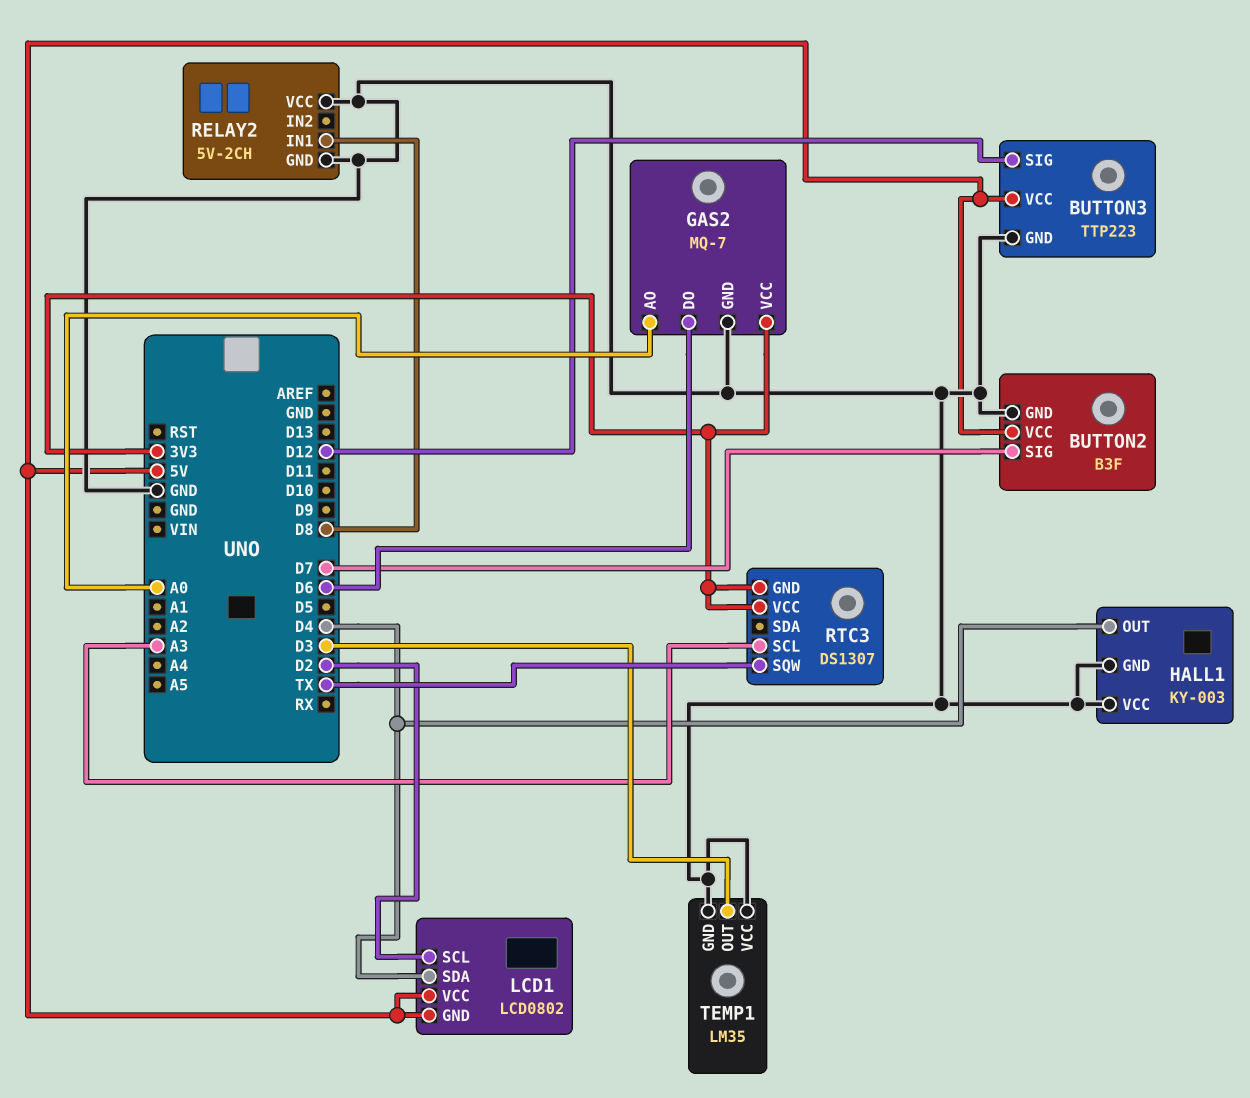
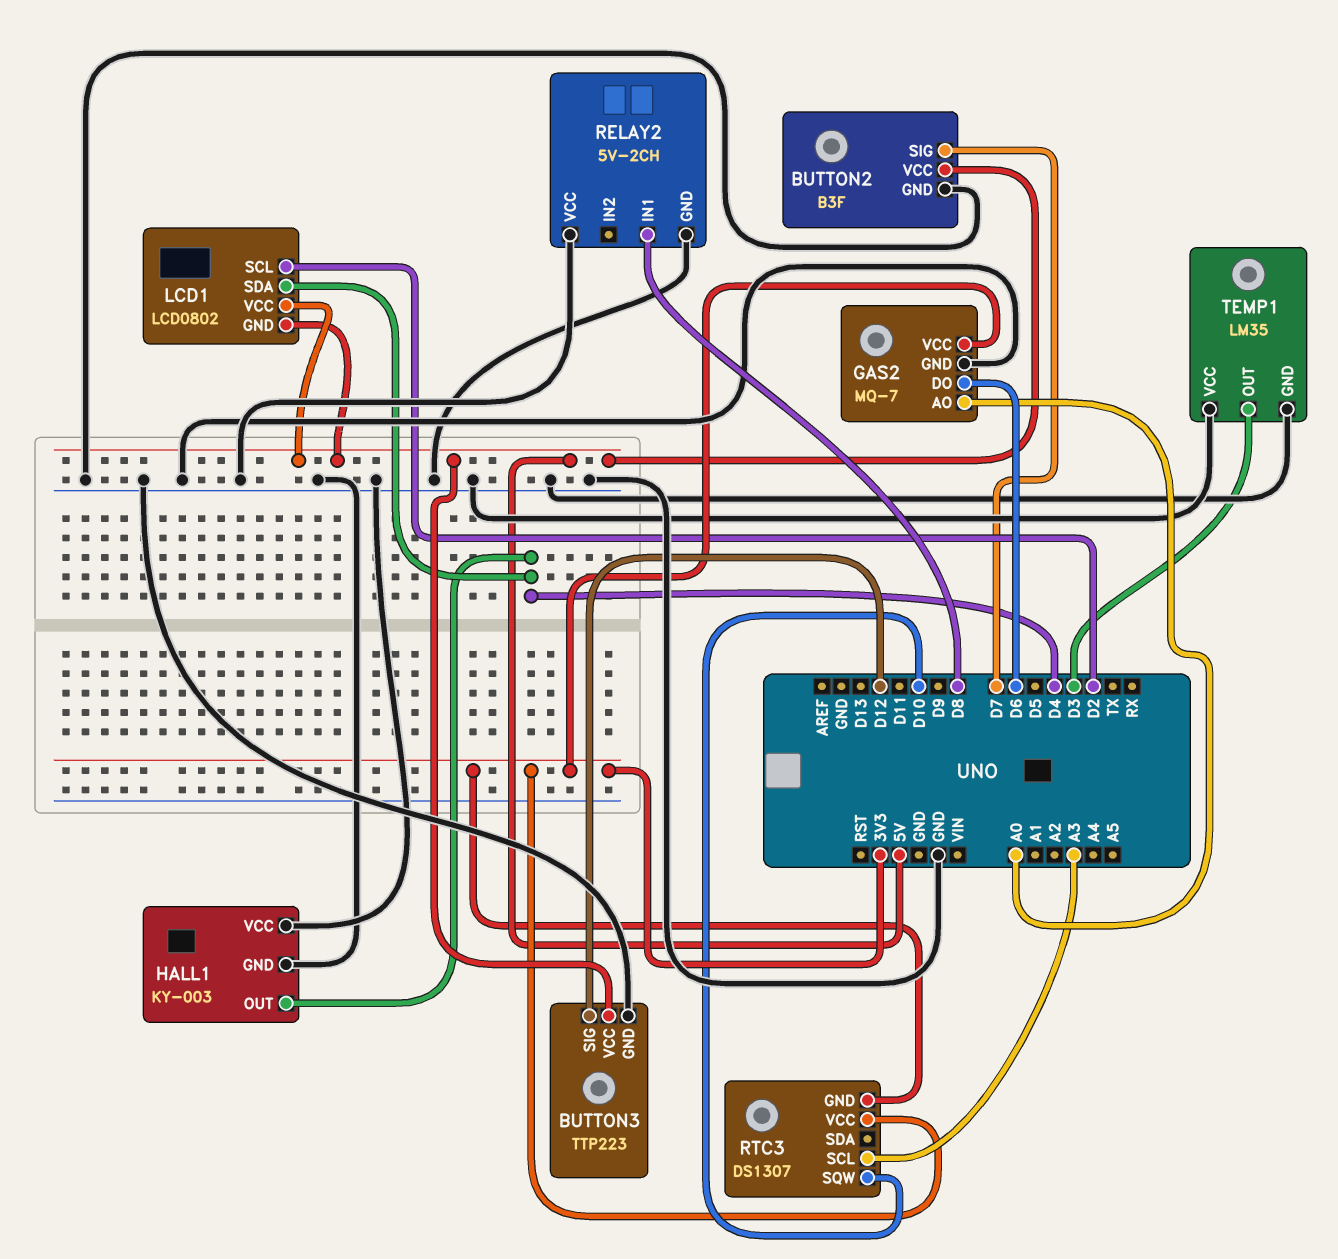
RTC3 pin SQW: TX -> D10

